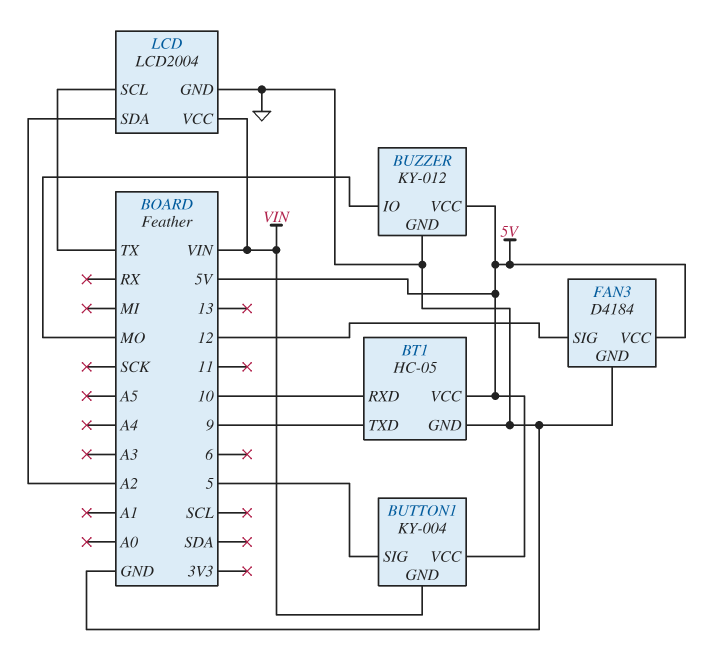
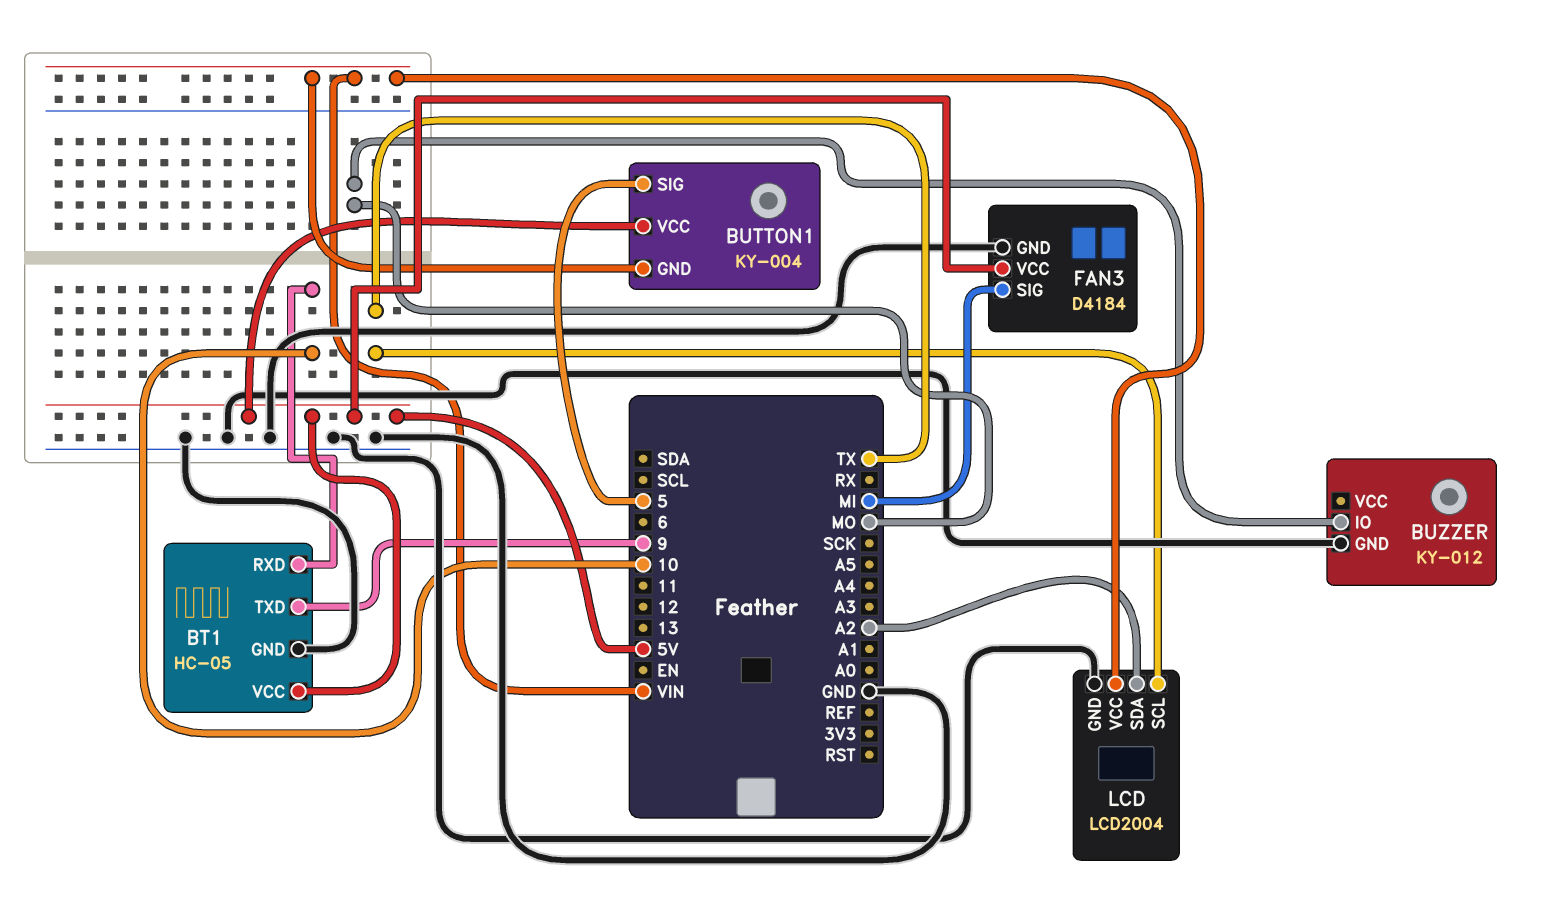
BUZZER pin VCC: 5V -> none
FAN3 pin SIG: 12 -> MI

